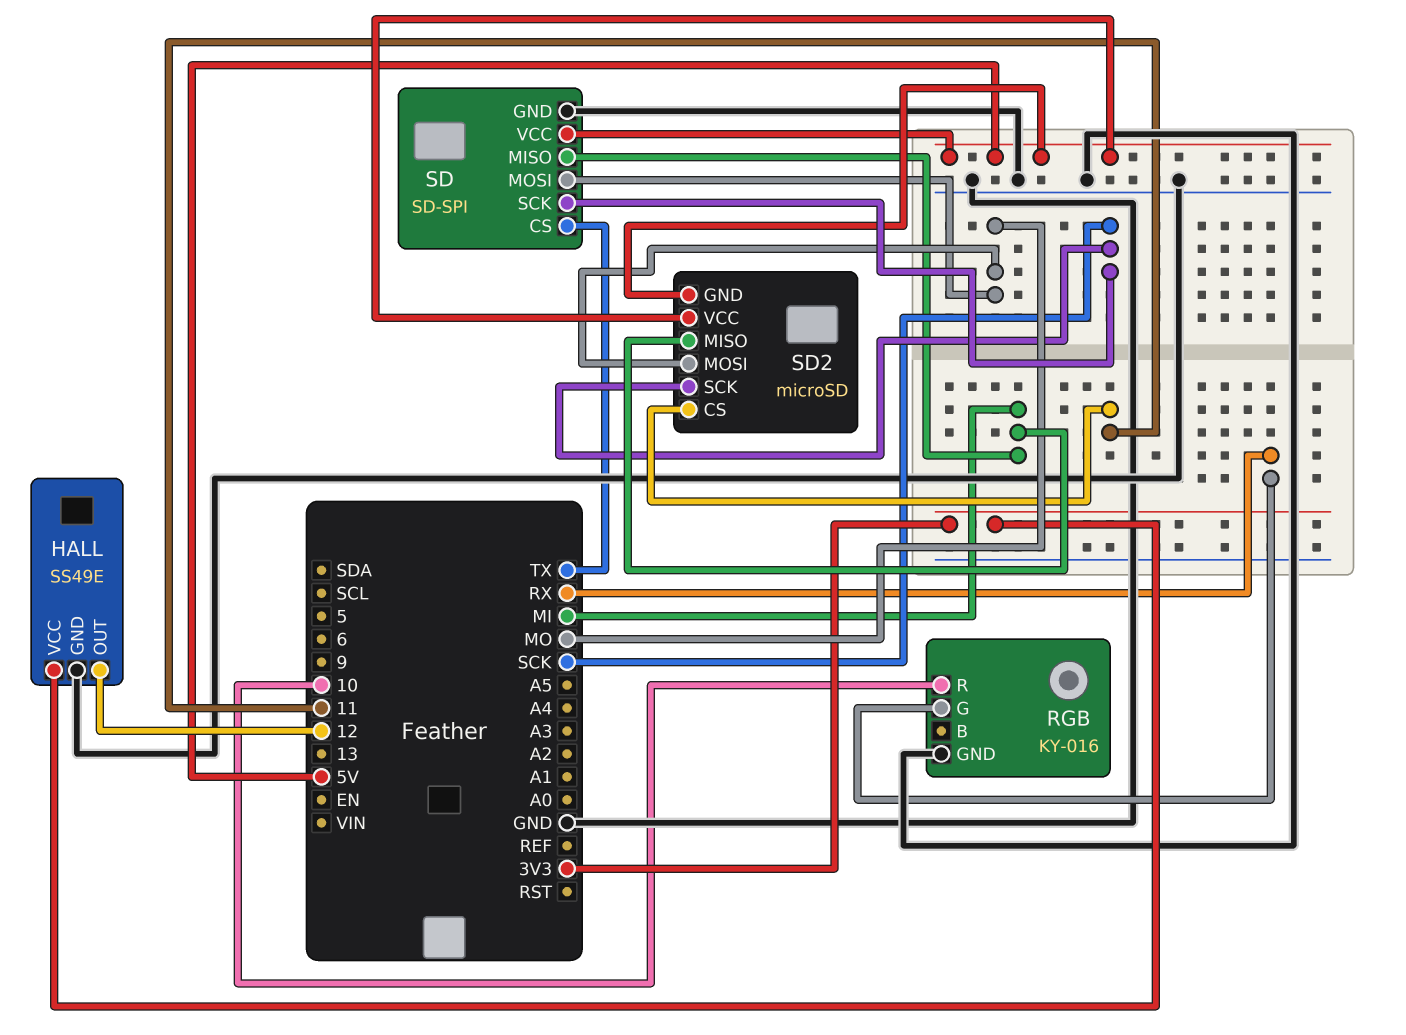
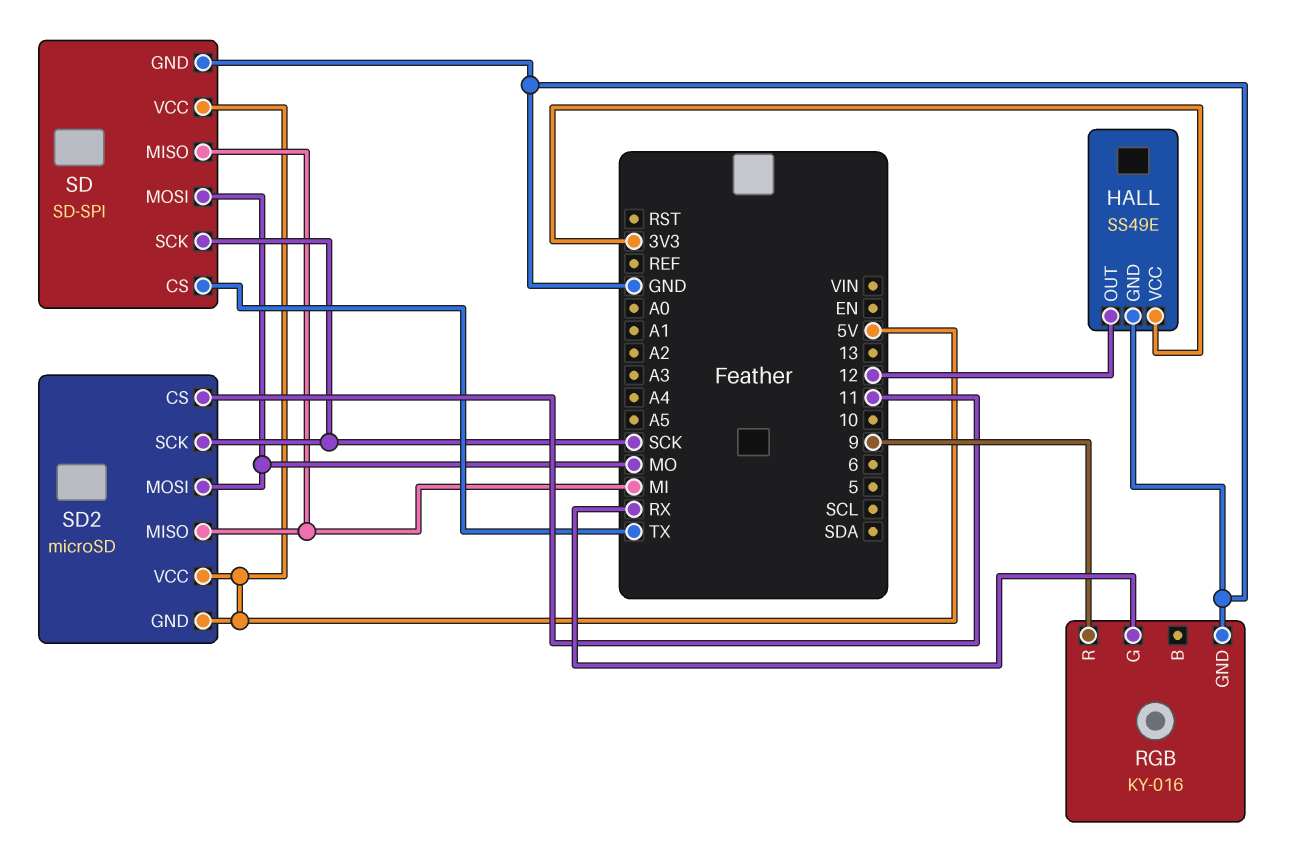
RGB pin R: 10 -> 9

